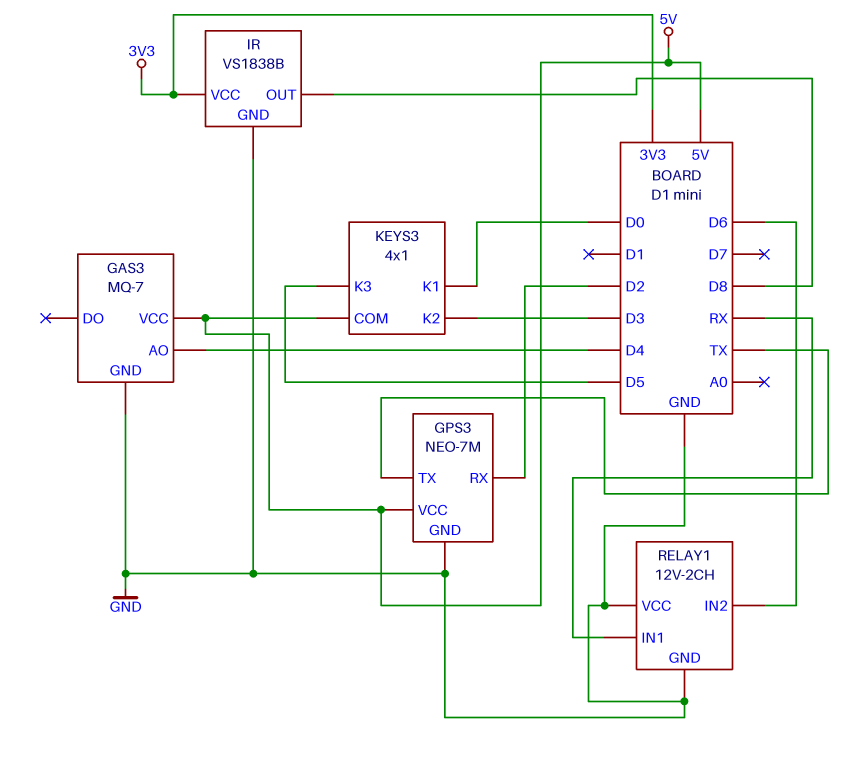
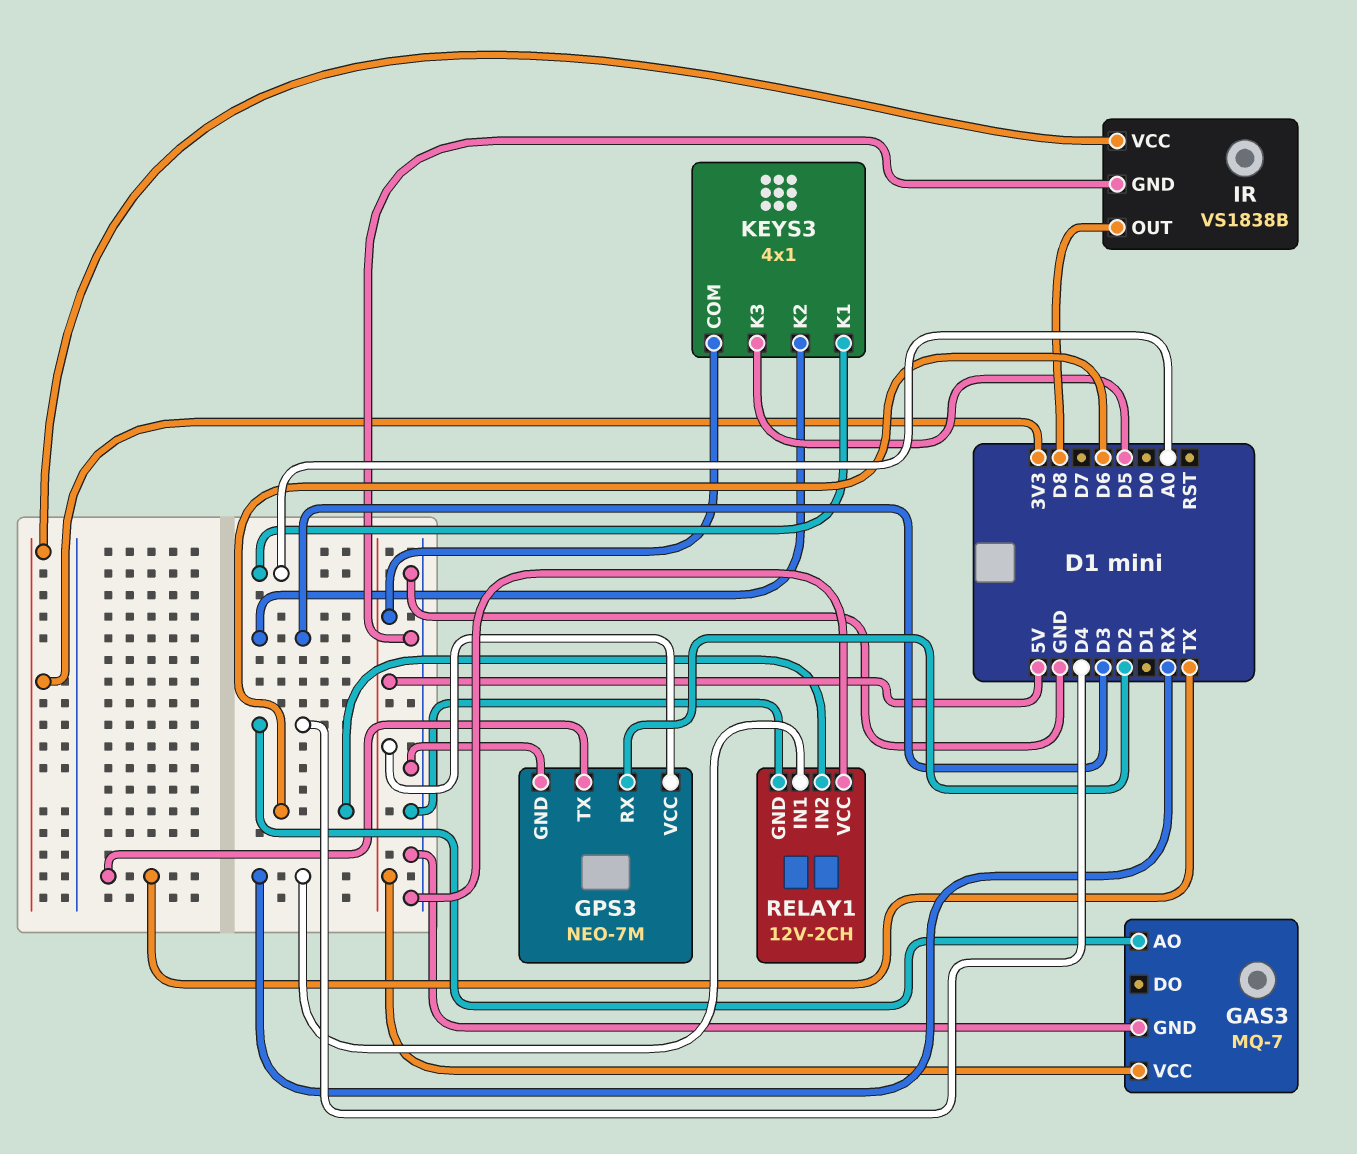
KEYS3 pin K1: D0 -> A0

